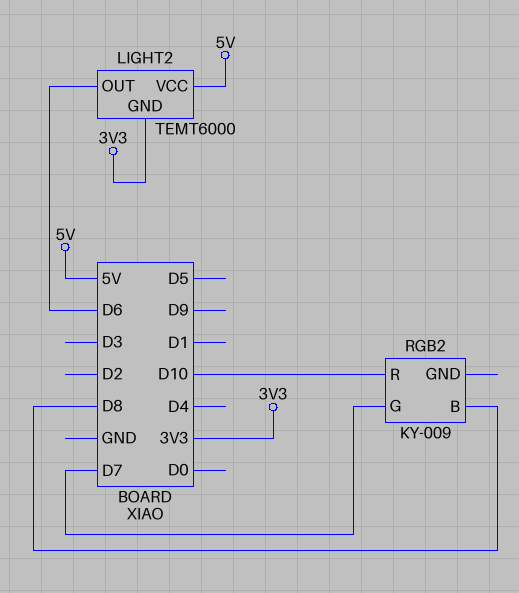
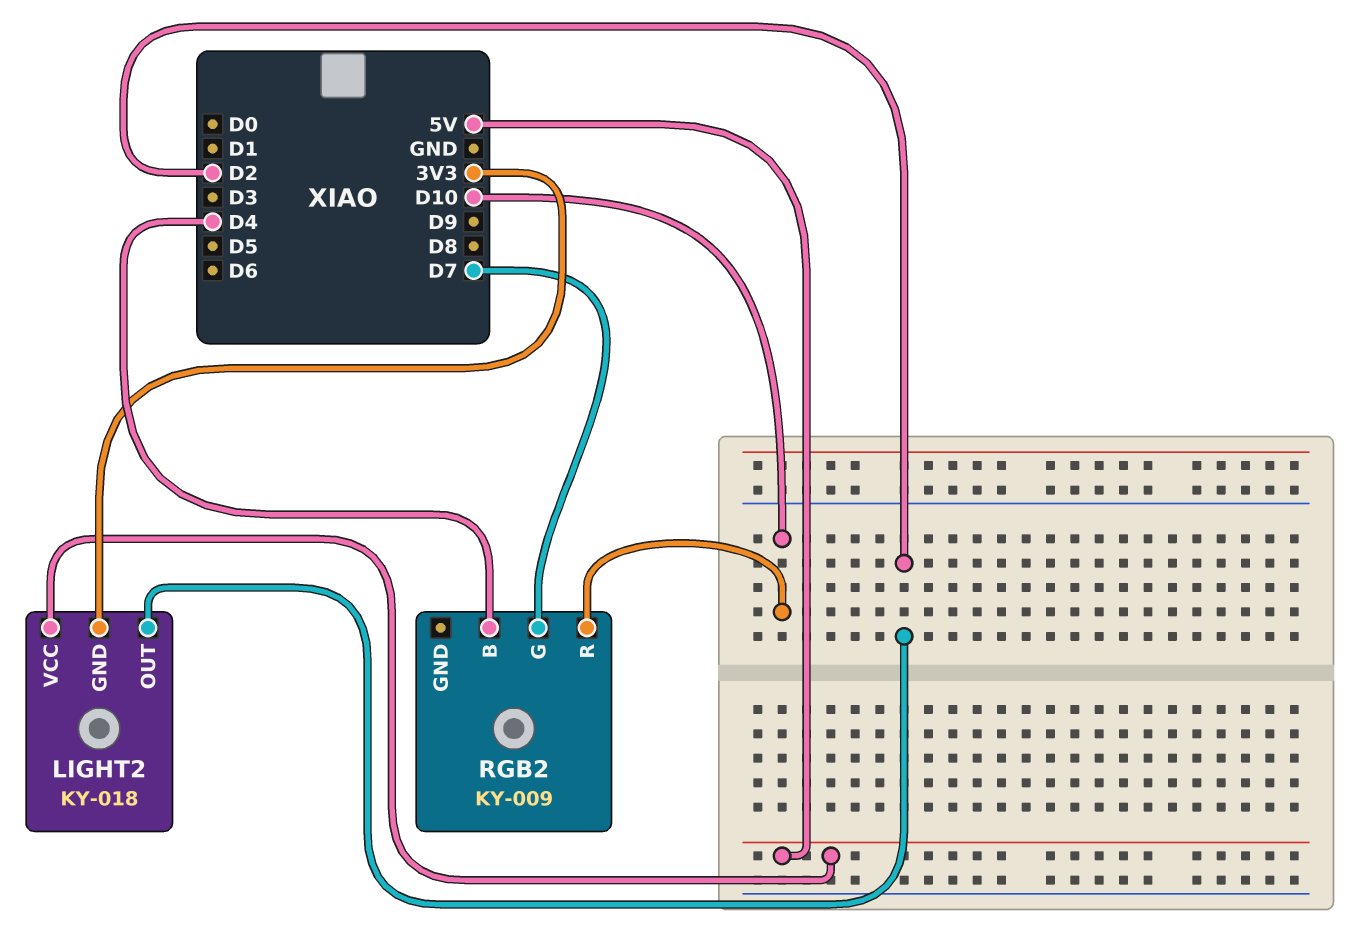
LIGHT2: TEMT6000 -> KY-018
LIGHT2 pin OUT: D6 -> D2
RGB2 pin B: D8 -> D4

